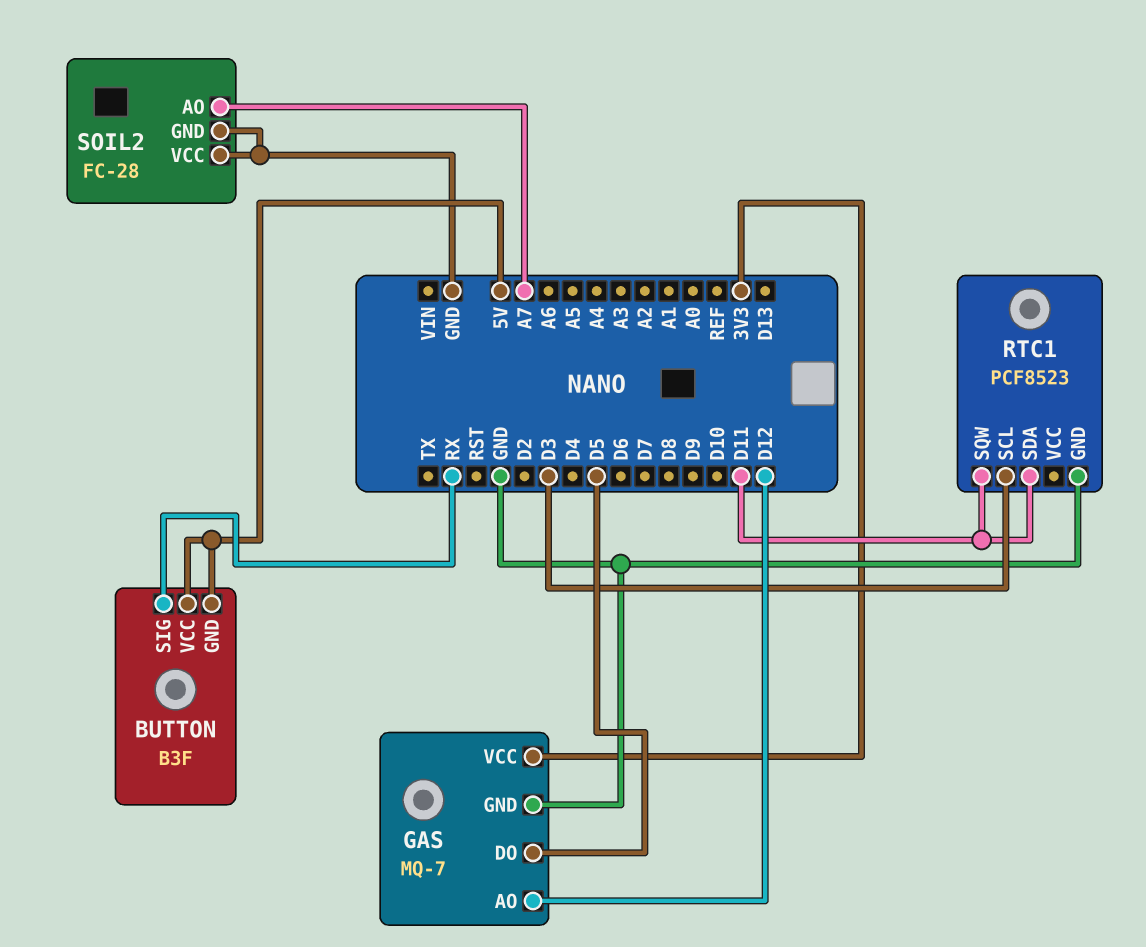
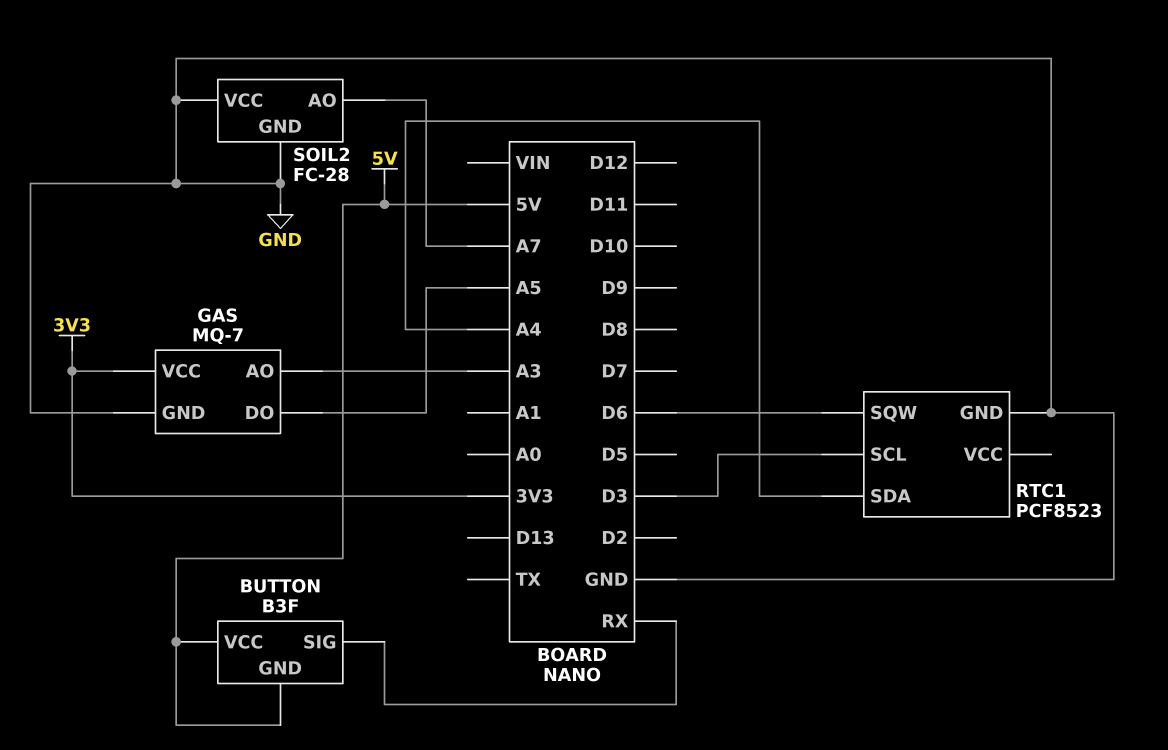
GAS pin AO: D12 -> A3
GAS pin DO: D5 -> A5
RTC1 pin SDA: D11 -> A4
RTC1 pin SQW: D11 -> D6

